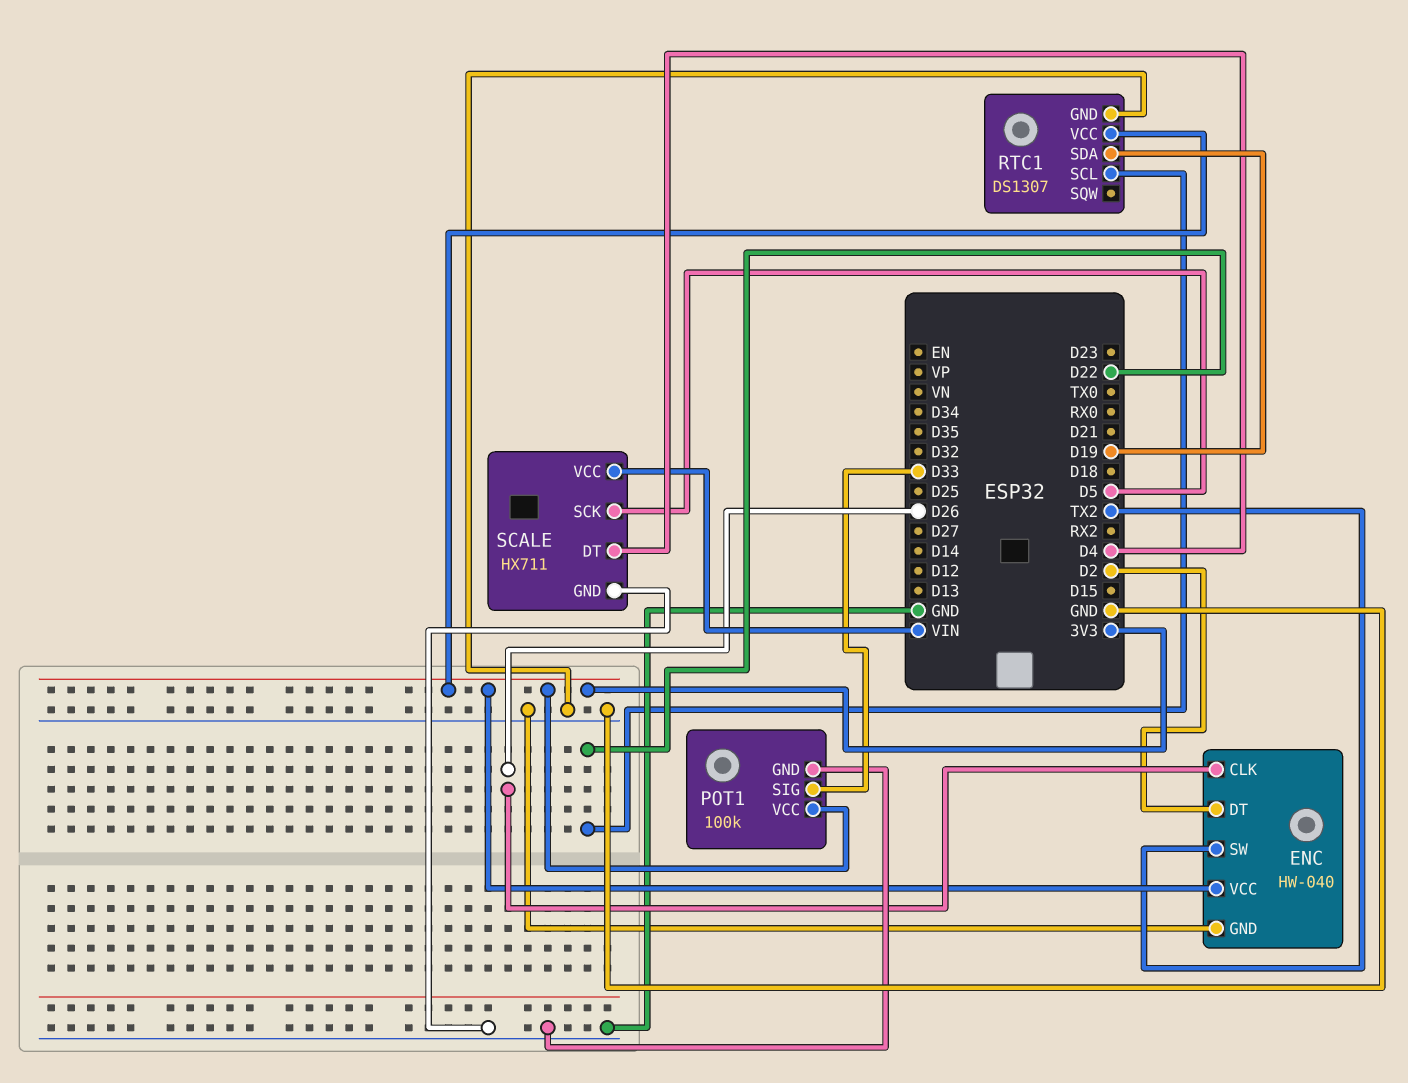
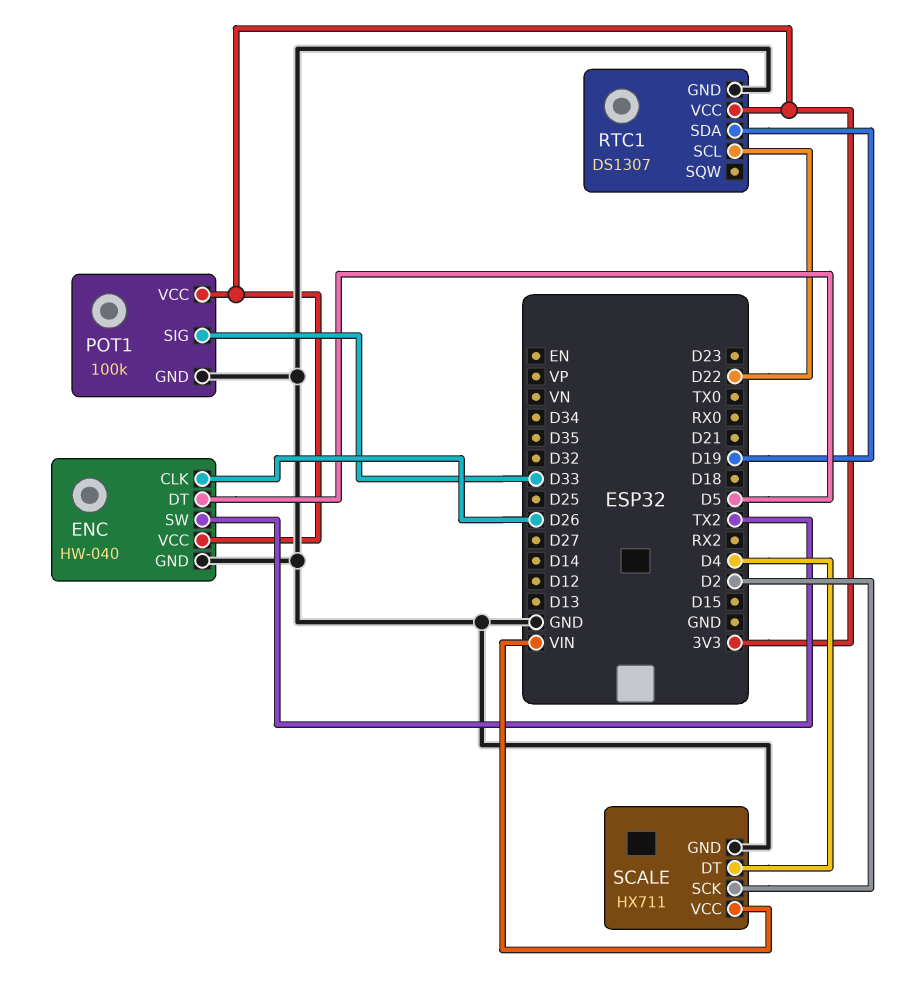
ENC pin DT: D2 -> D5
SCALE pin SCK: D5 -> D2

